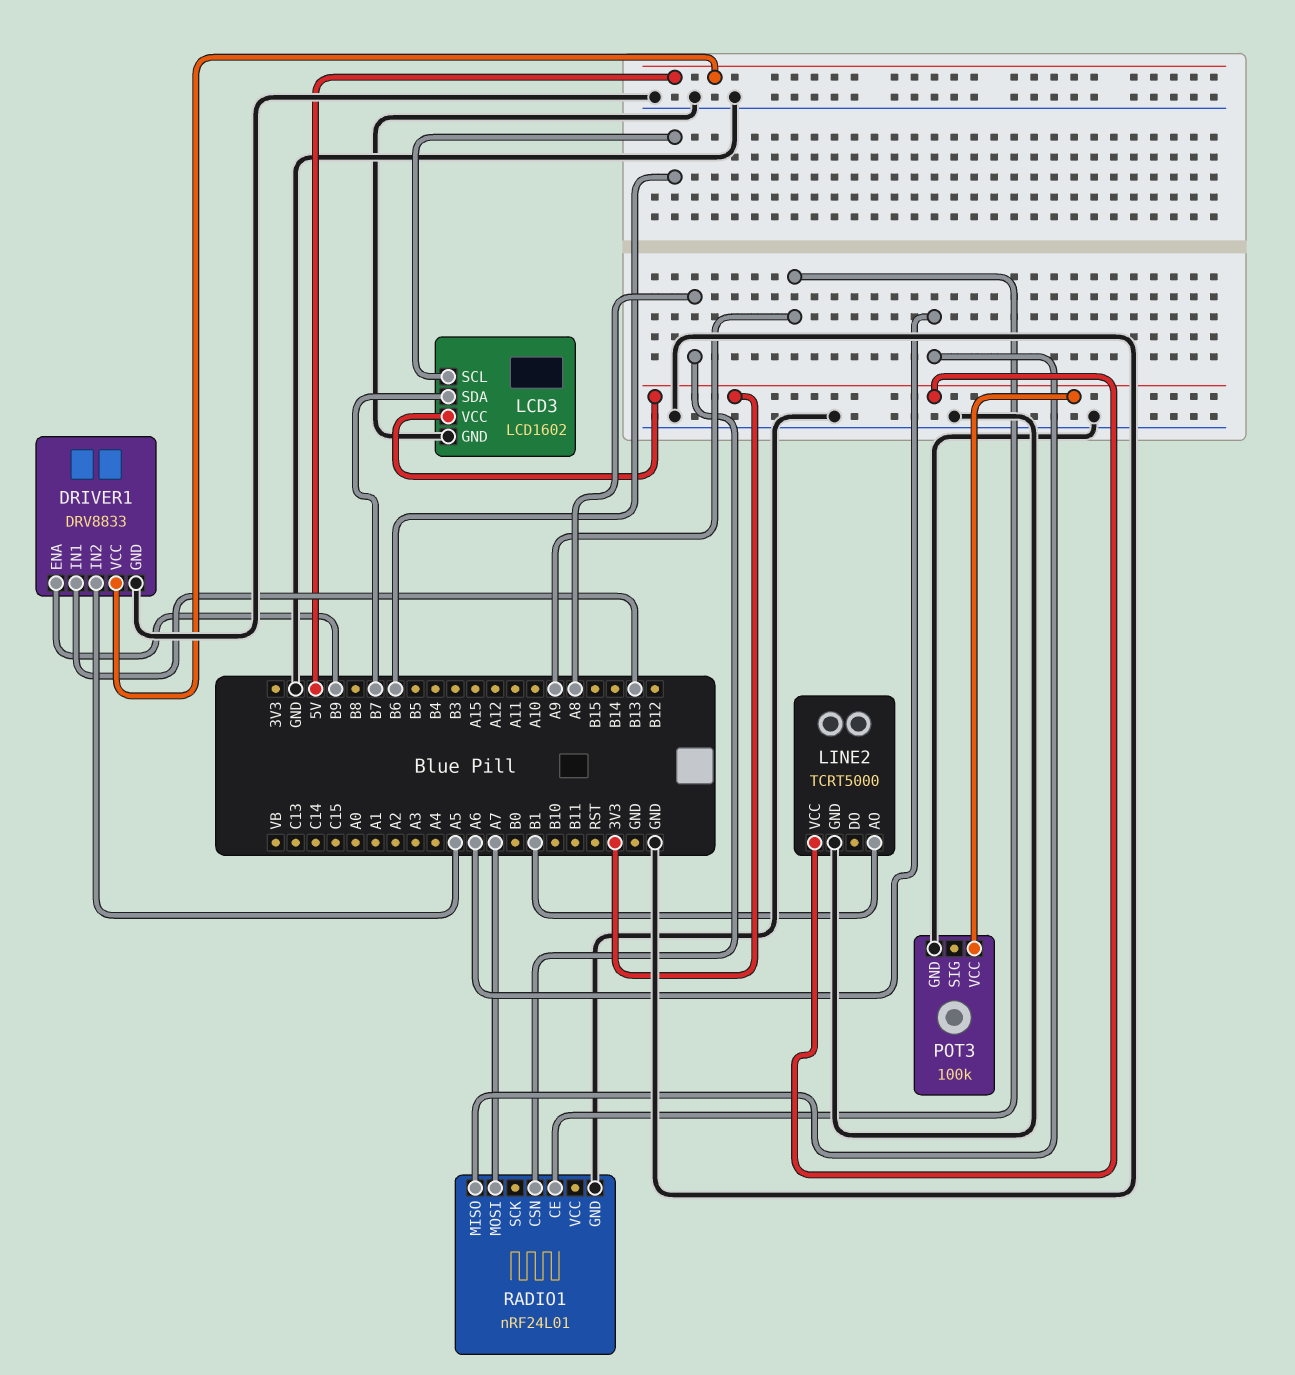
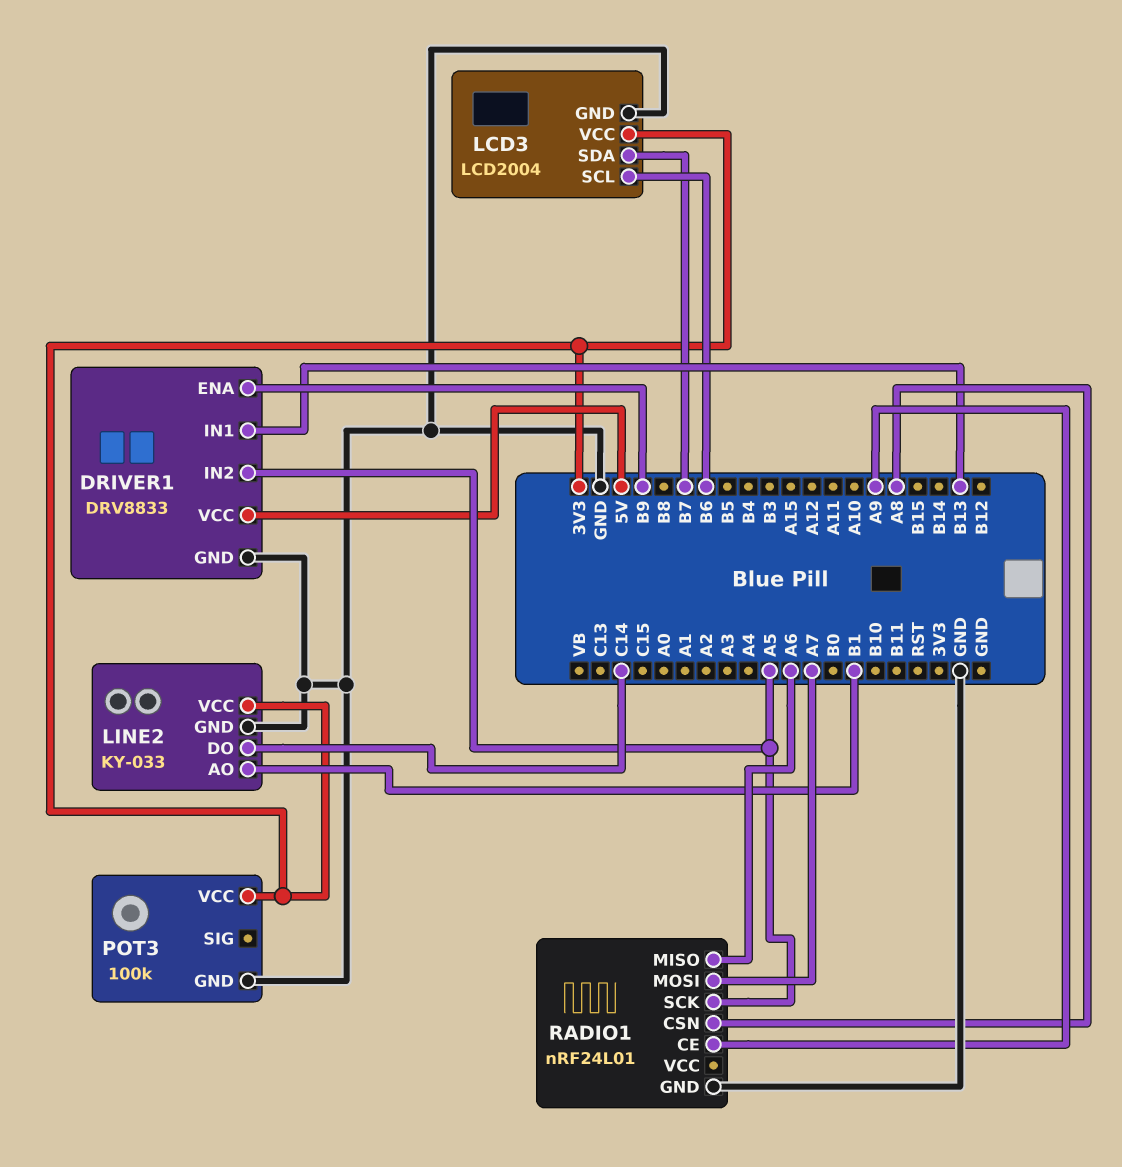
LCD3: LCD1602 -> LCD2004
LINE2: TCRT5000 -> KY-033
LINE2 pin DO: none -> C14
RADIO1 pin SCK: none -> A5

